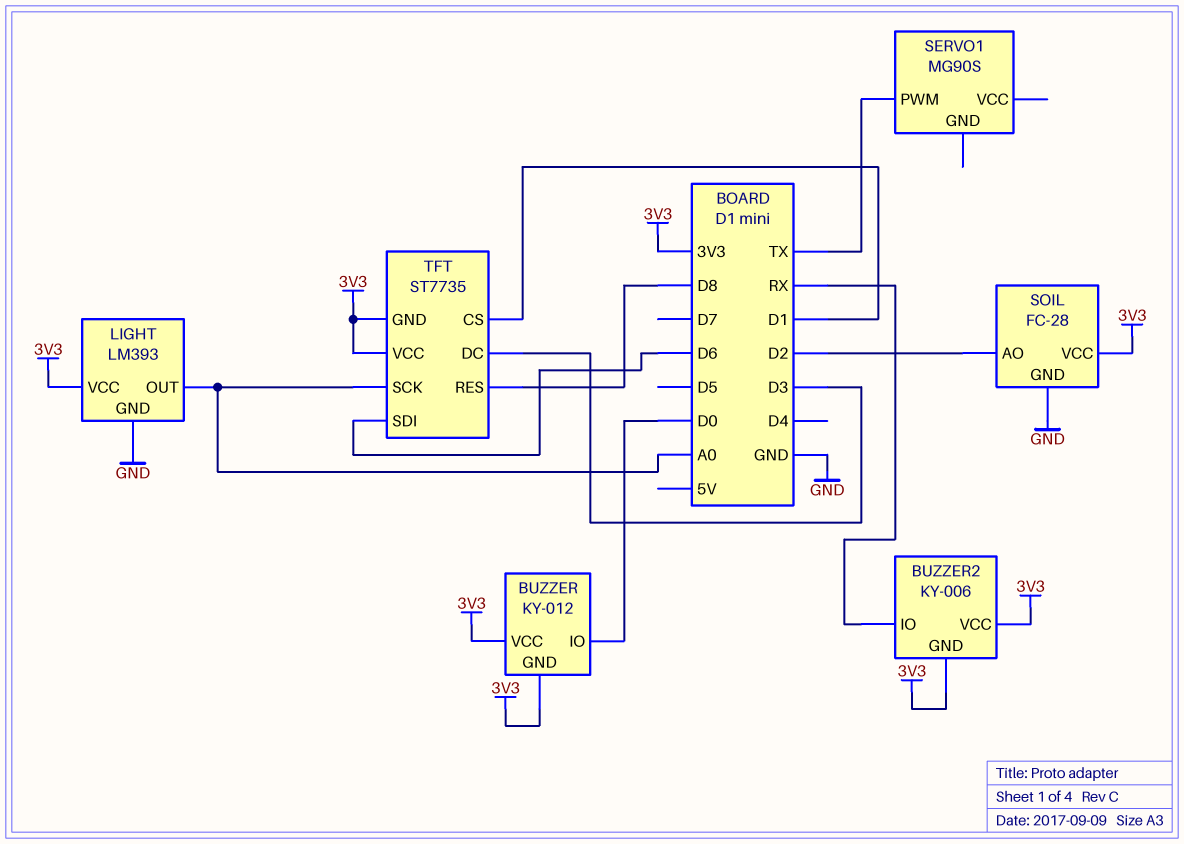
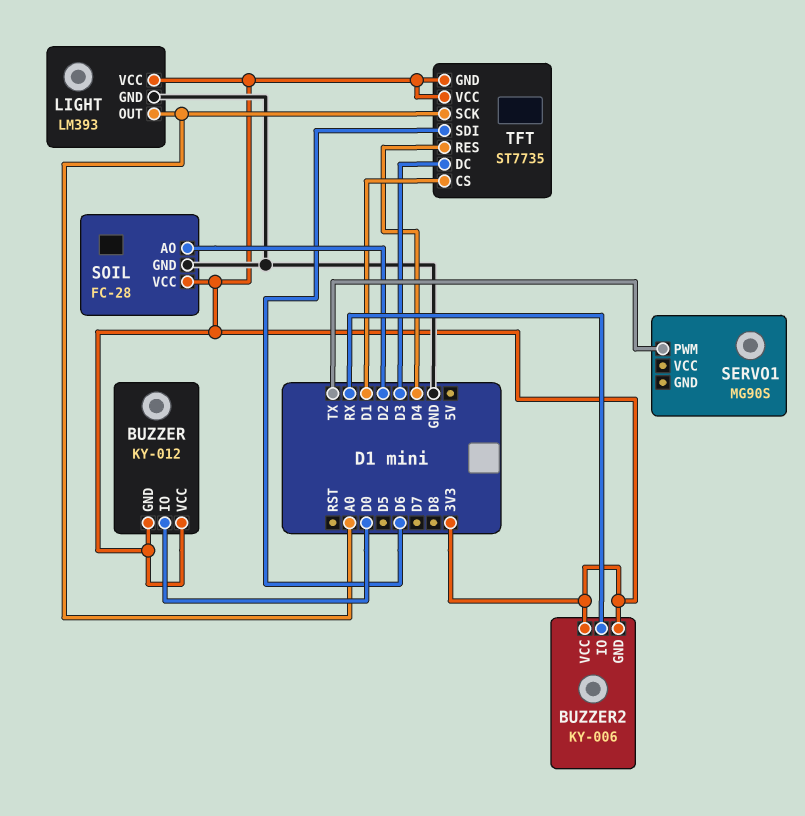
TFT pin RES: D8 -> D4

